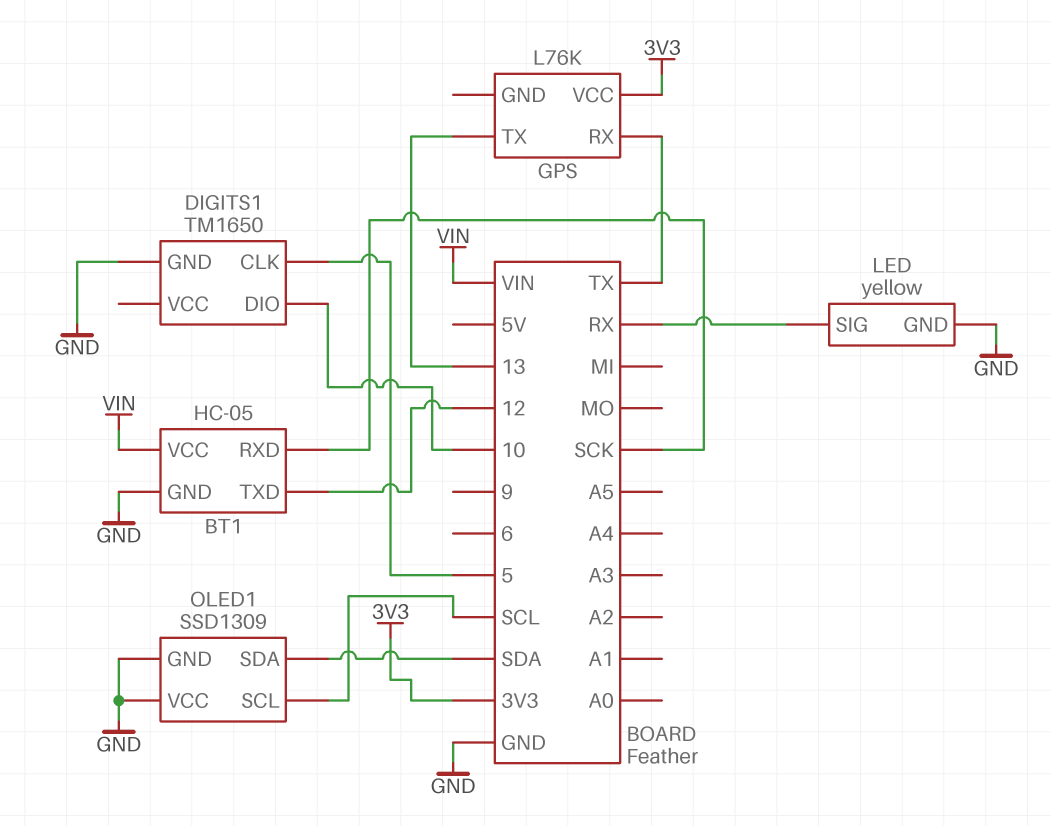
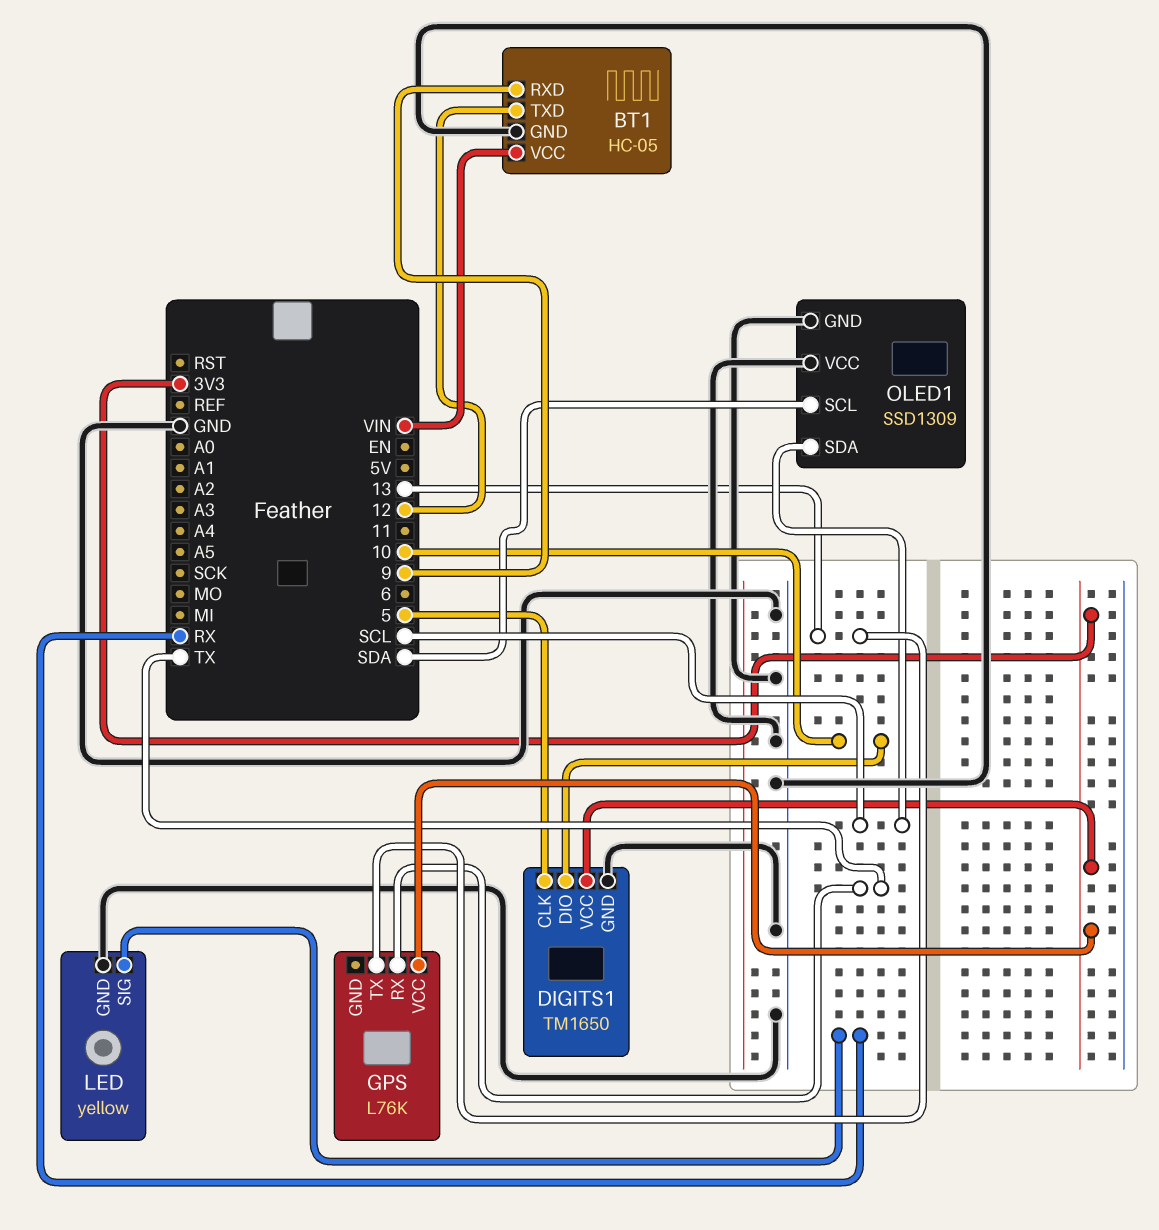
BT1 pin RXD: SCK -> 9
DIGITS1 pin VCC: none -> 3V3
OLED1 pin SCL: SCL -> SDA
OLED1 pin SDA: SDA -> SCL

